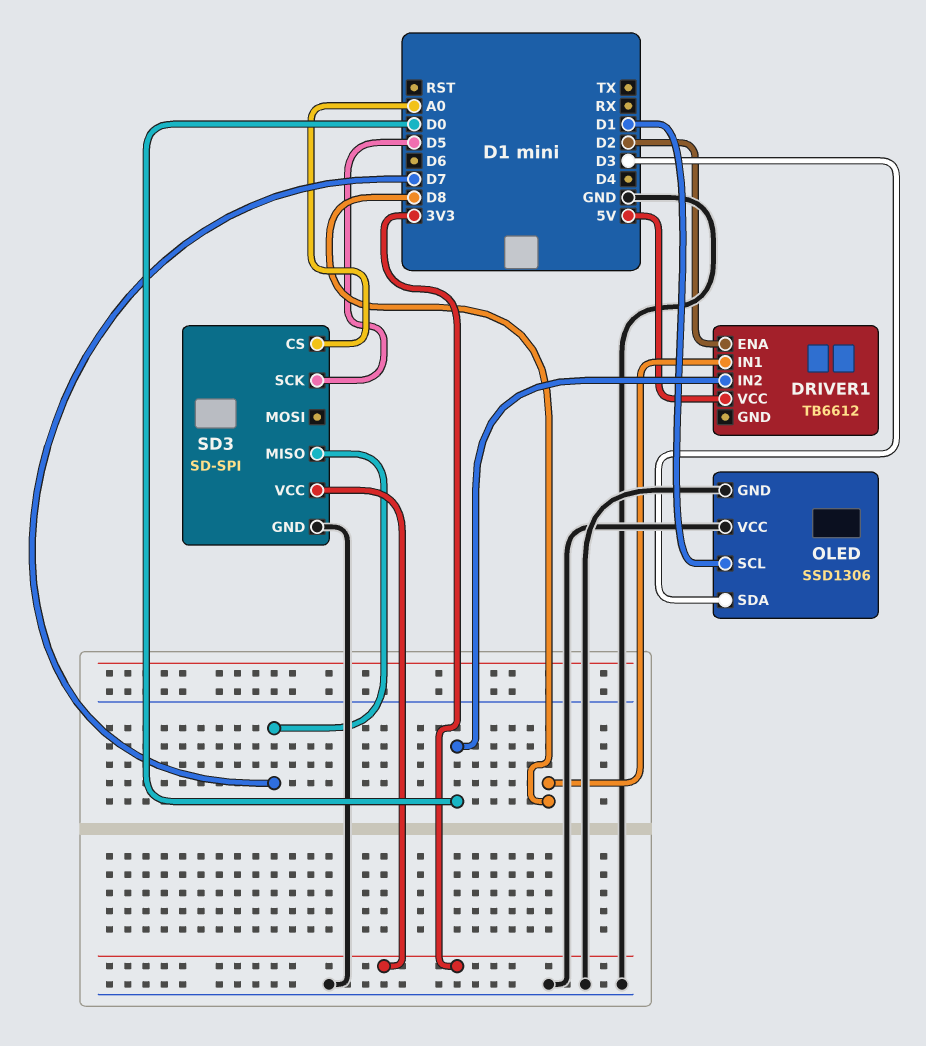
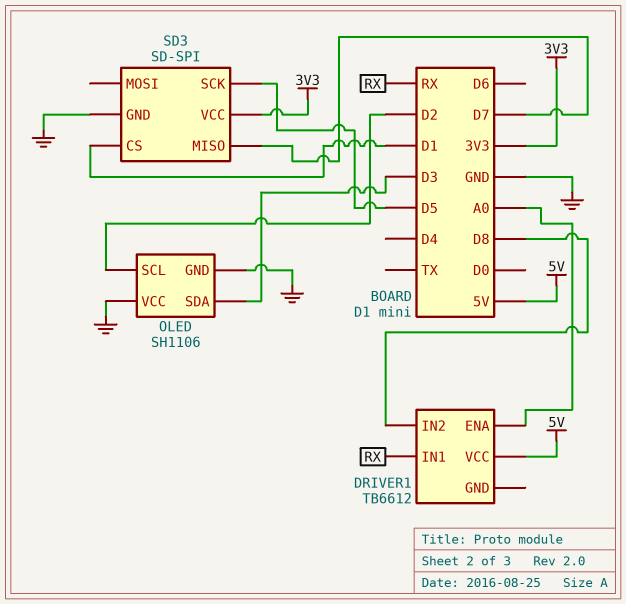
DRIVER1 pin ENA: D2 -> A0
DRIVER1 pin IN1: D8 -> RX
DRIVER1 pin IN2: D0 -> D8
OLED: SSD1306 -> SH1106
OLED pin SCL: D1 -> D2
SD3 pin CS: A0 -> D1

